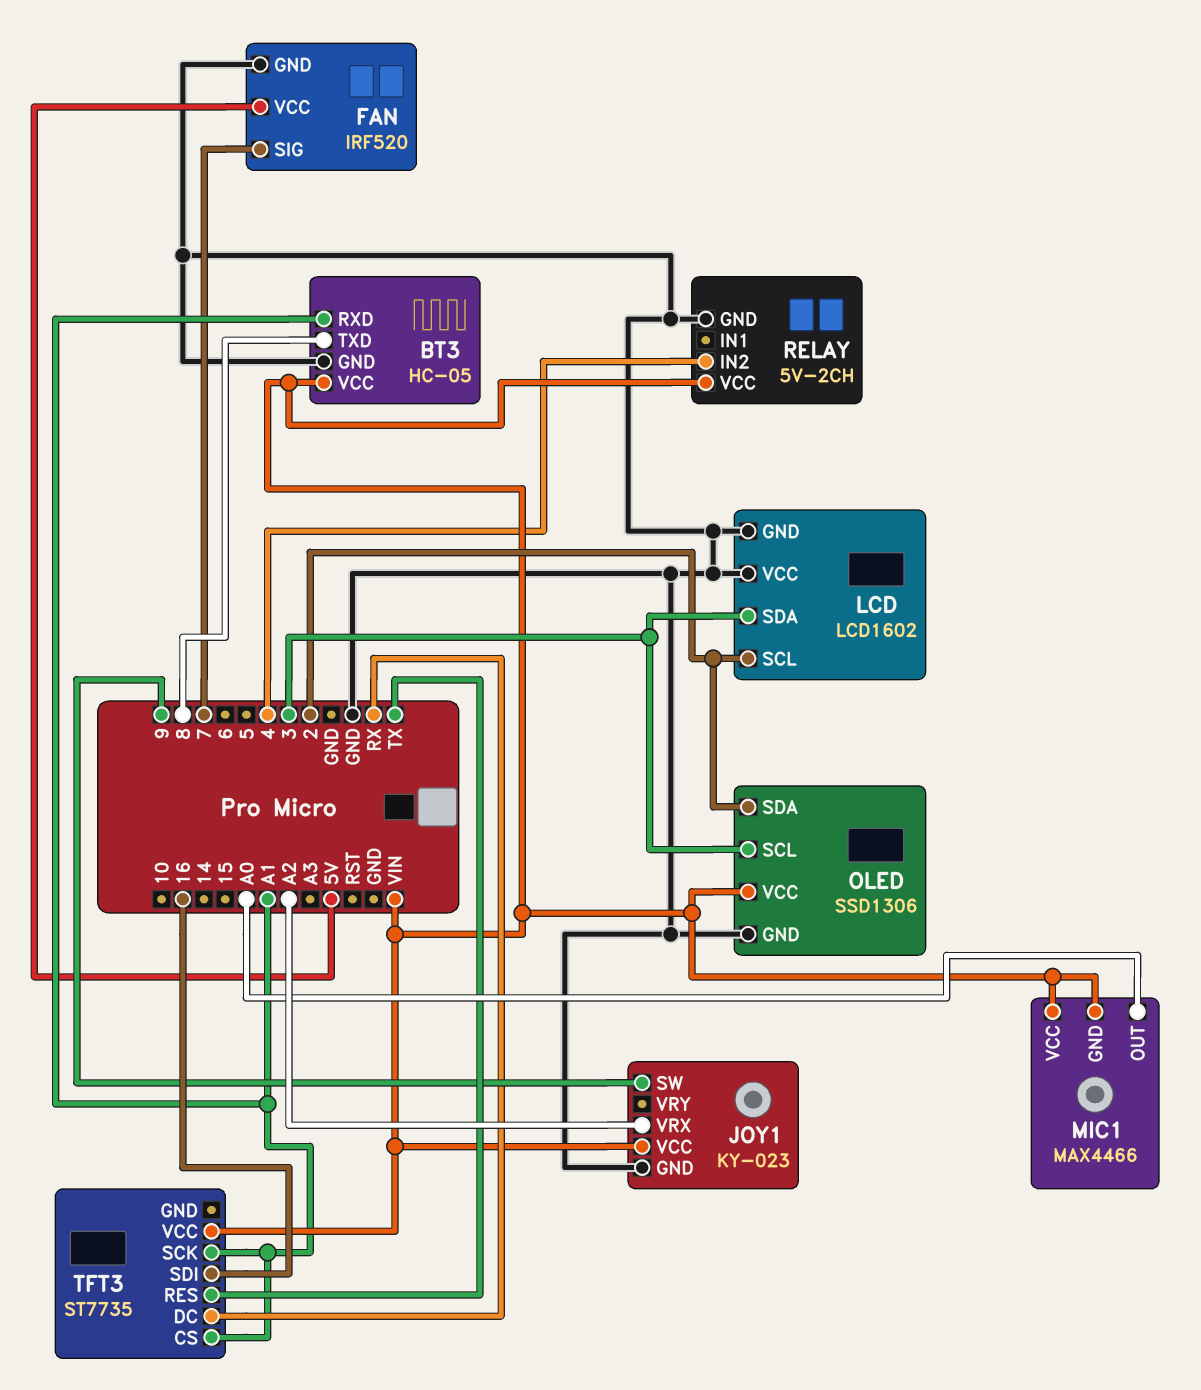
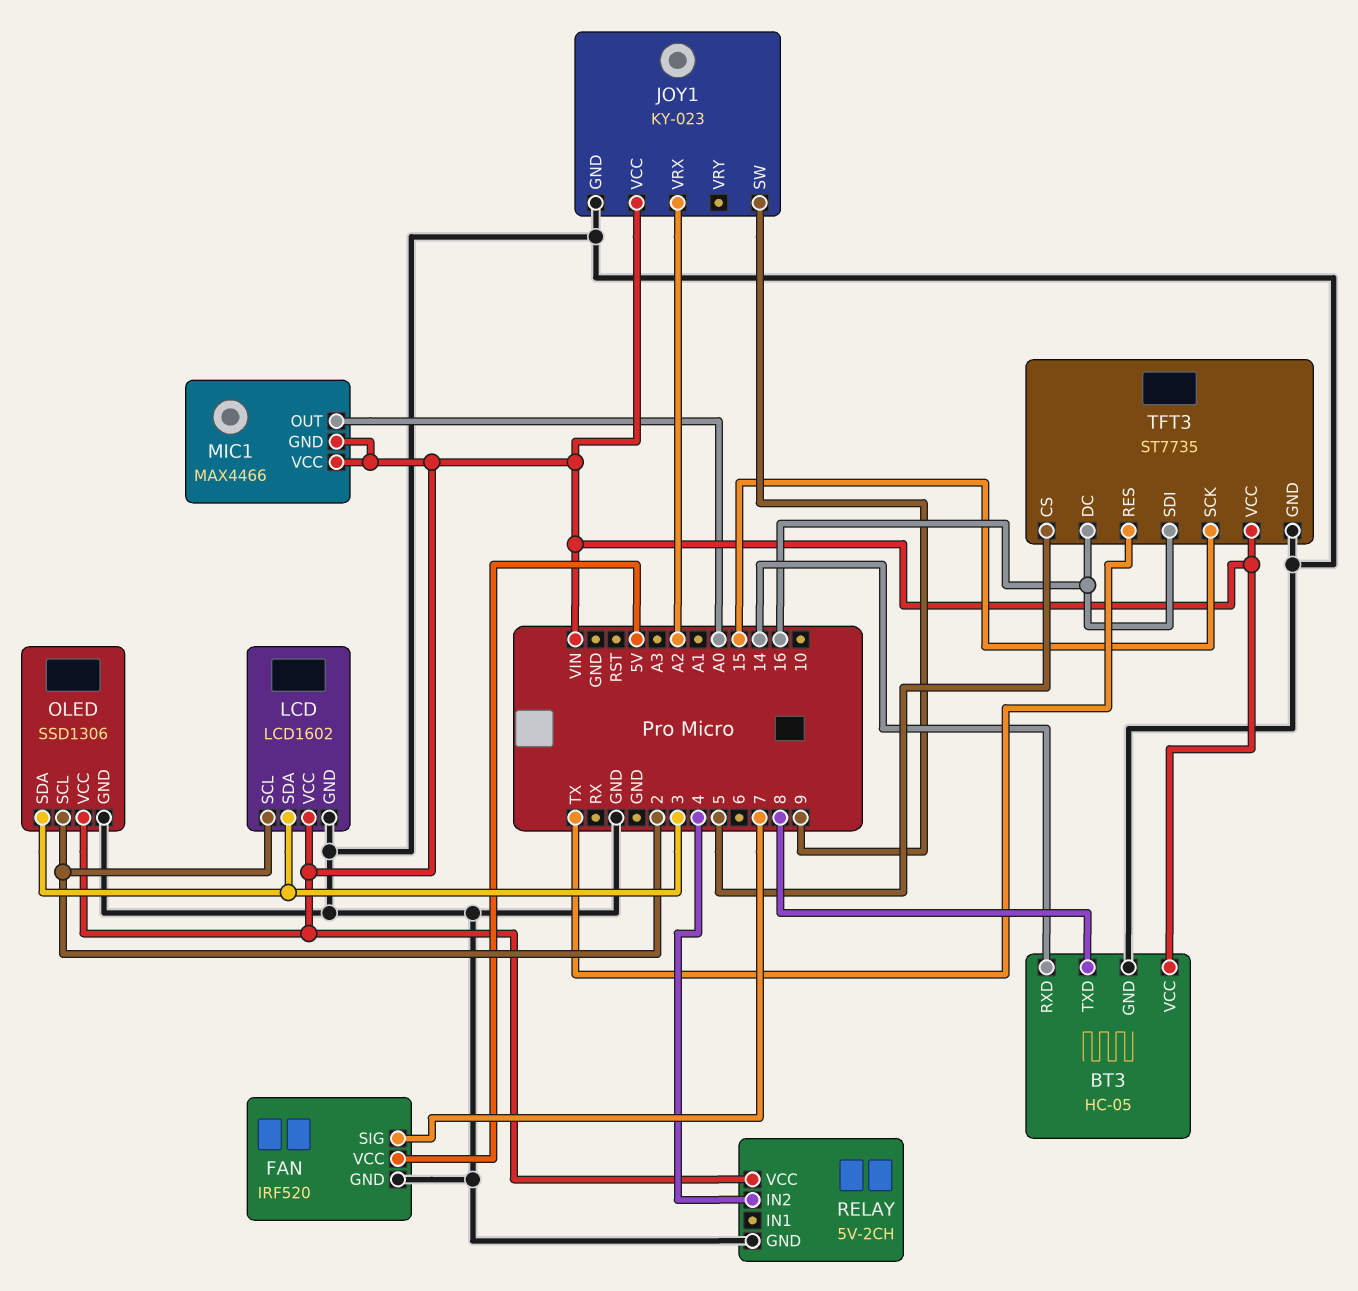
BT3 pin RXD: A1 -> 14
LCD pin VCC: GND -> VIN
OLED pin SCL: 3 -> 2
OLED pin SDA: 2 -> 3
TFT3 pin CS: A1 -> 5
TFT3 pin DC: RX -> 16
TFT3 pin GND: none -> GND
TFT3 pin SCK: A1 -> 15

